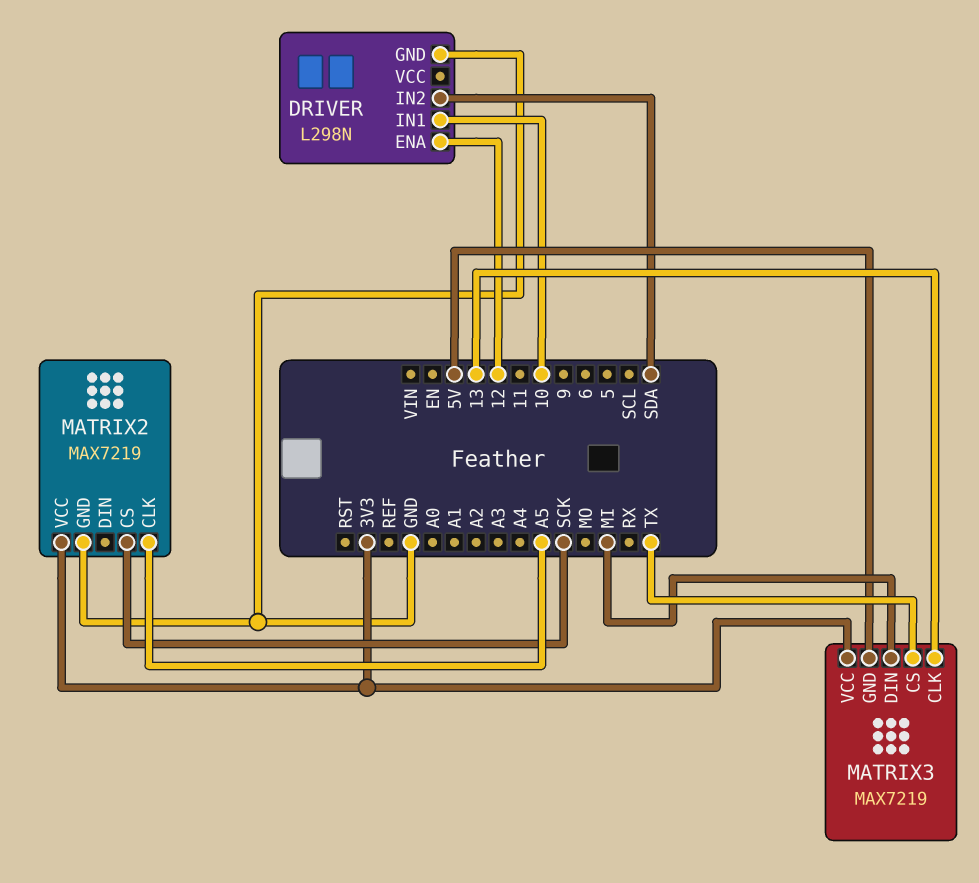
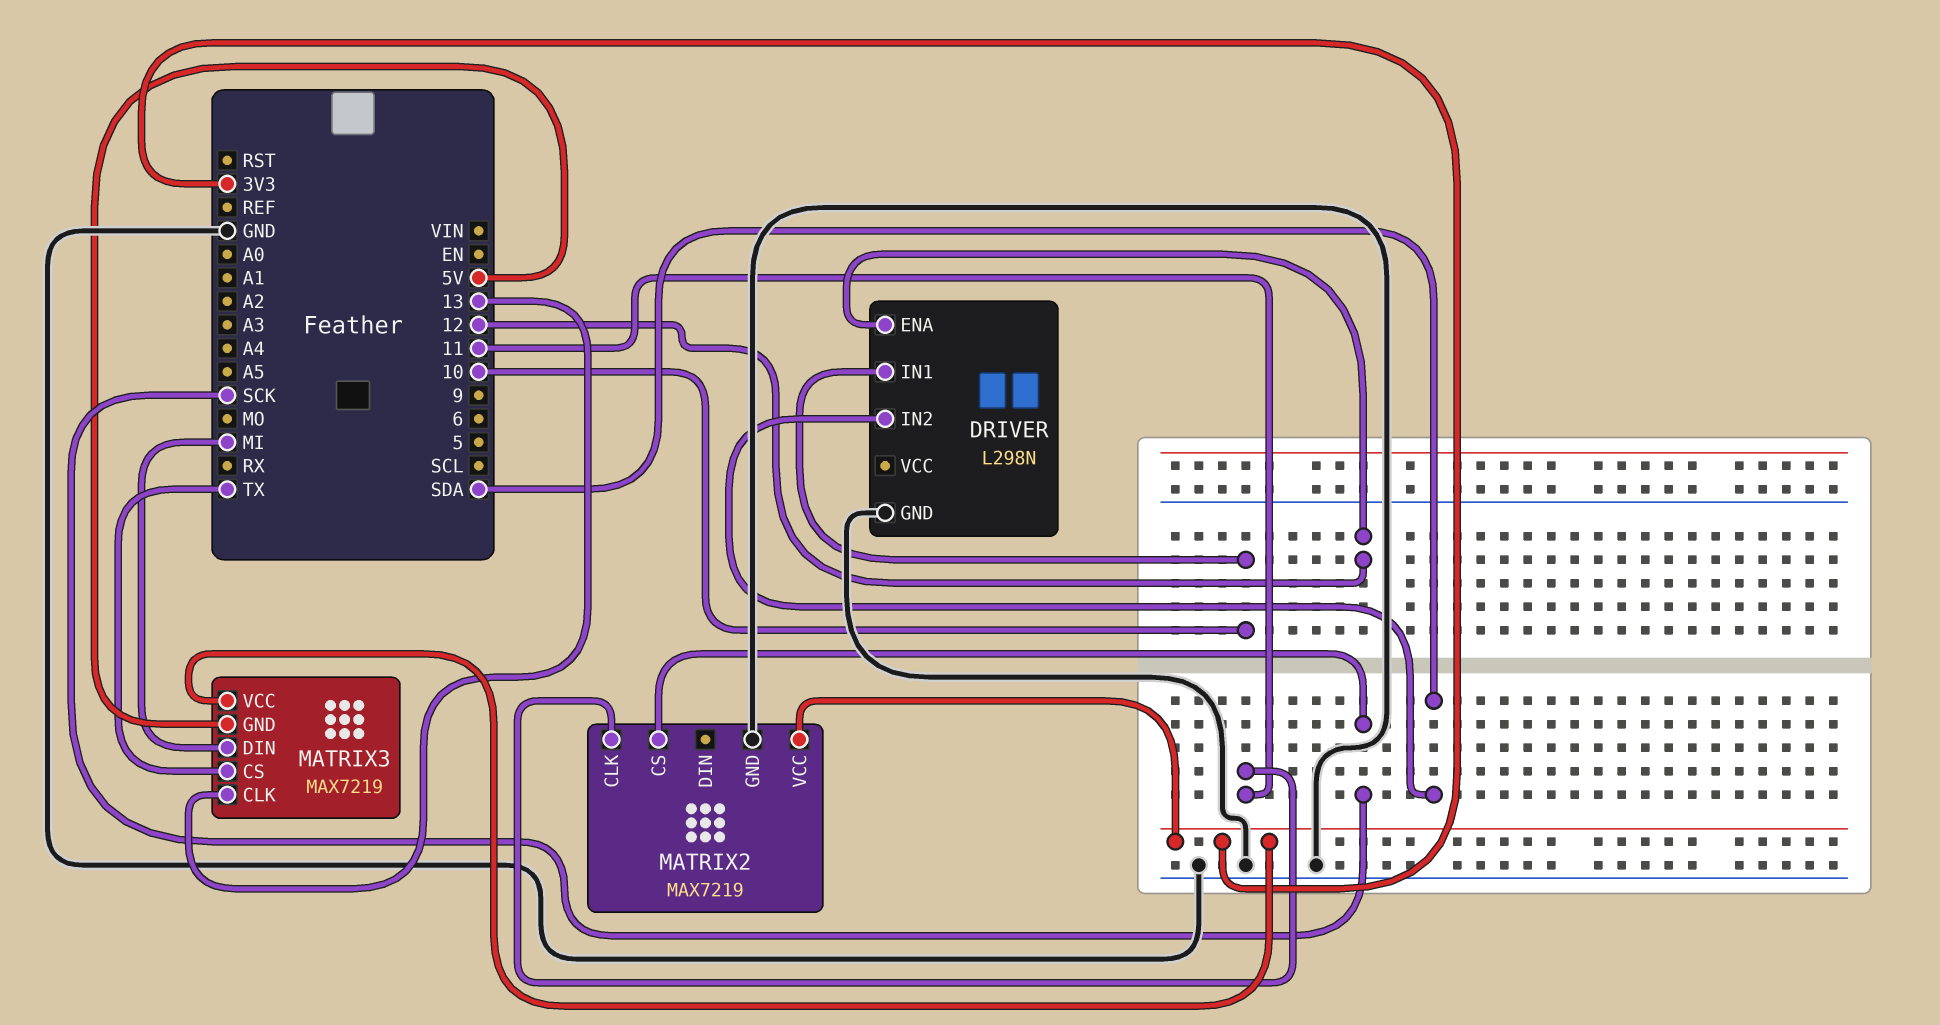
MATRIX2 pin CLK: A5 -> 11

